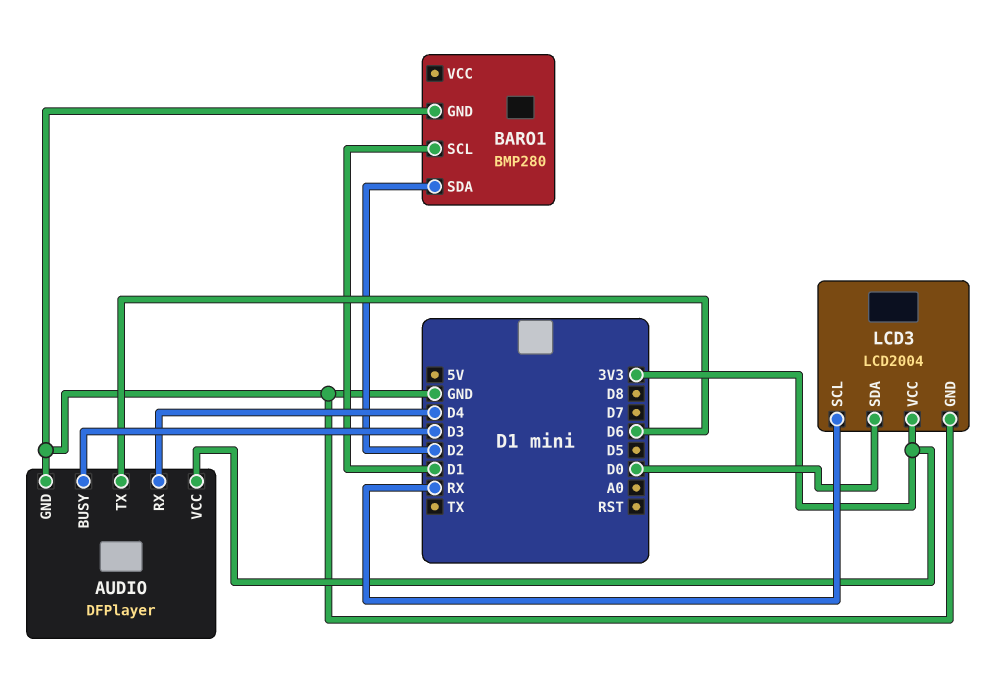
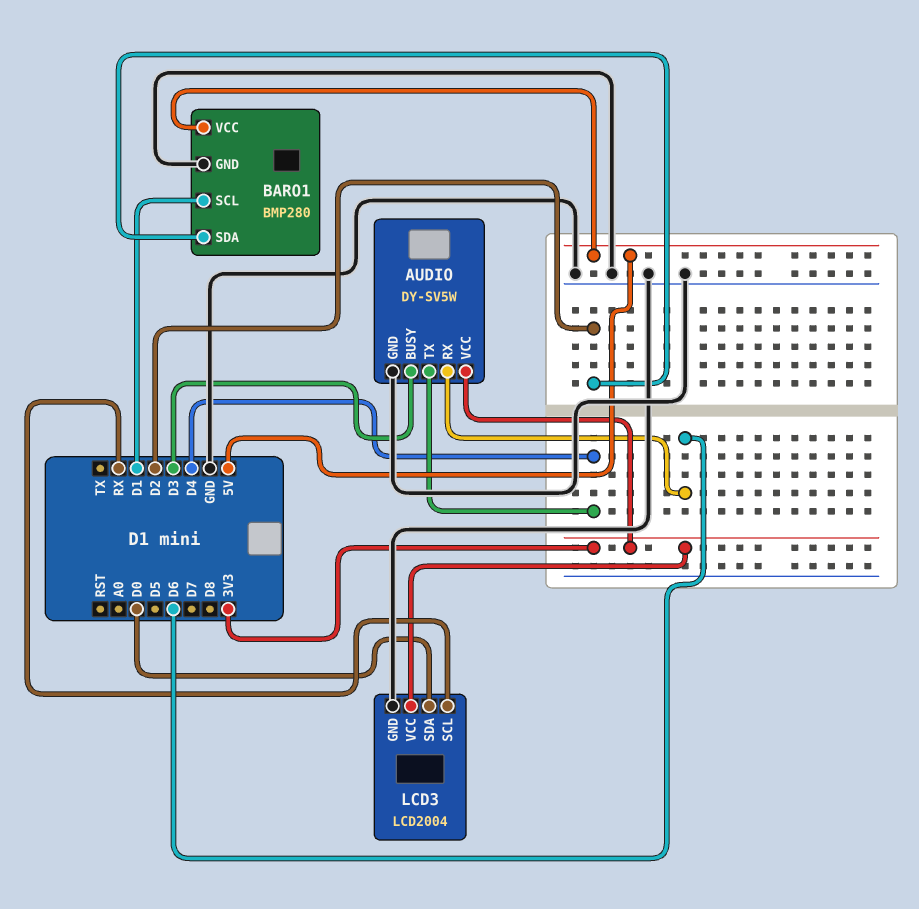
AUDIO: DFPlayer -> DY-SV5W
AUDIO pin RX: D4 -> D6
AUDIO pin TX: D6 -> D4
BARO1 pin VCC: none -> 5V

